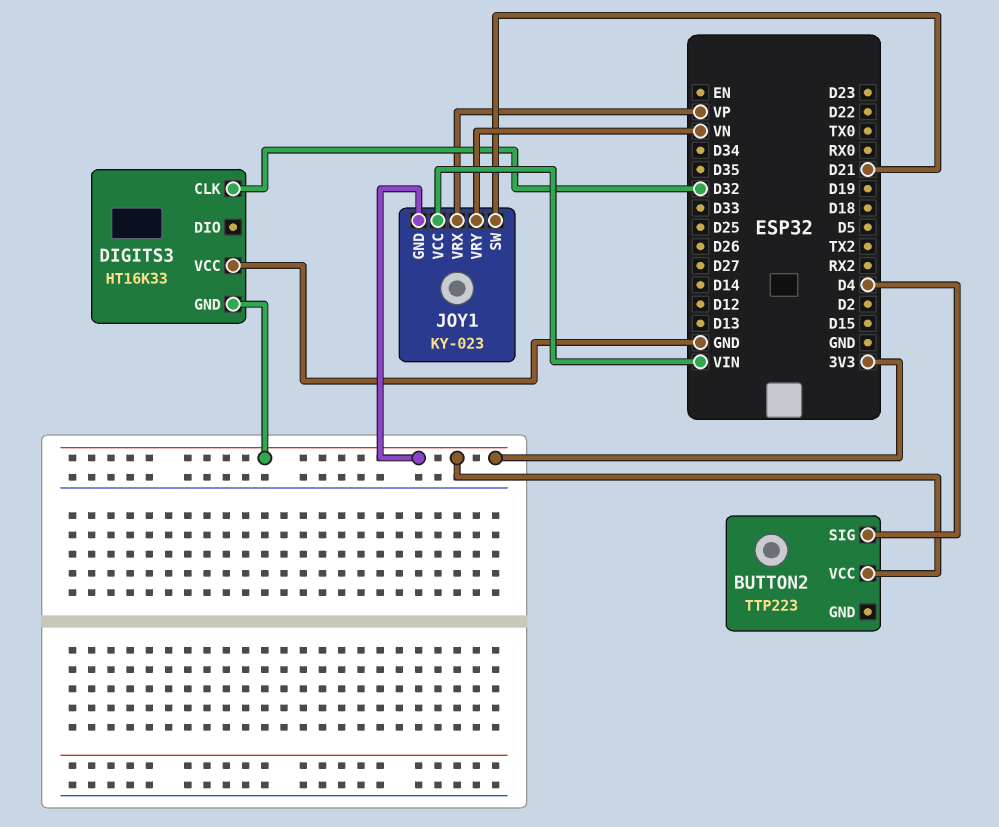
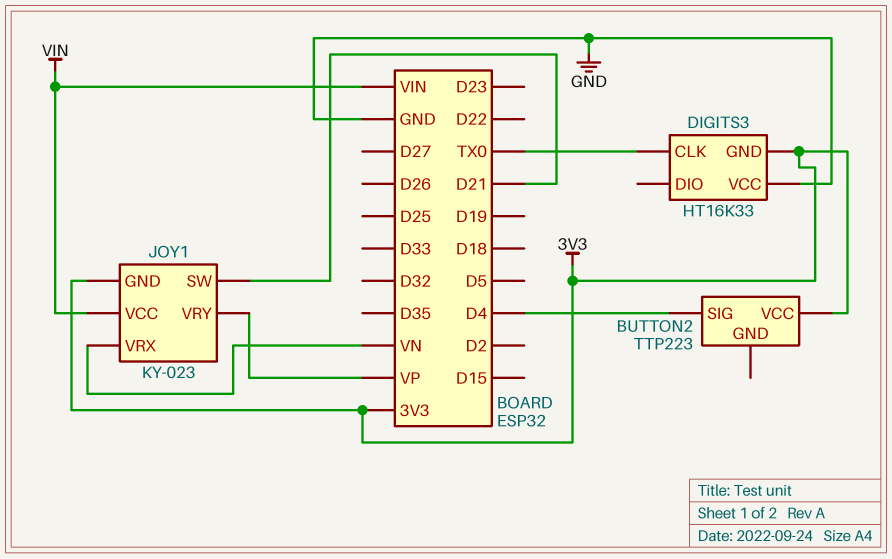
DIGITS3 pin CLK: D32 -> TX0
JOY1 pin VRX: VP -> VN
JOY1 pin VRY: VN -> VP

